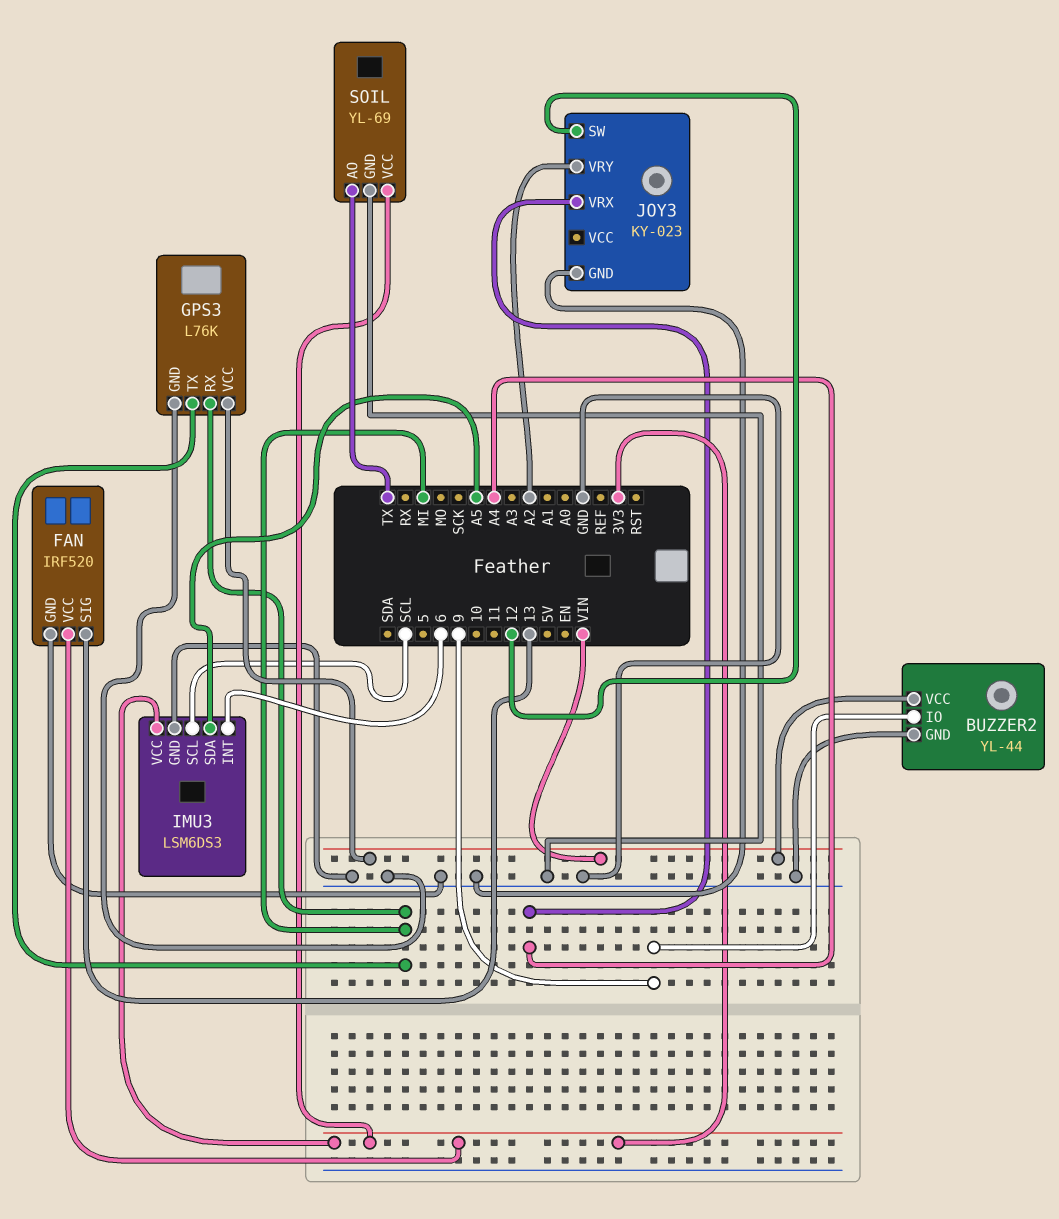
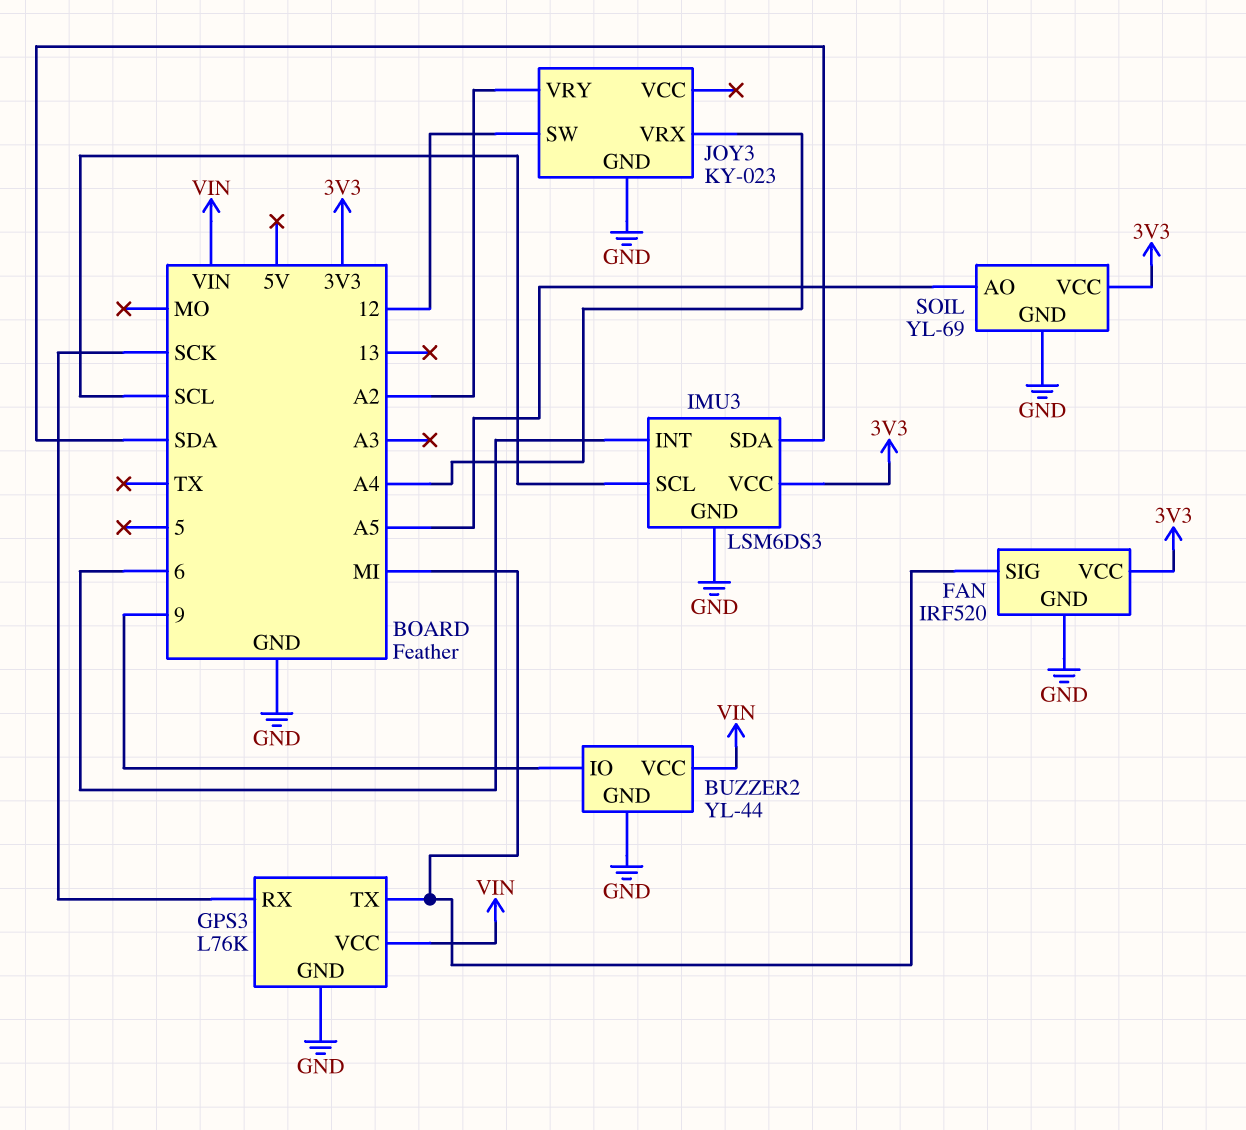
FAN pin SIG: 13 -> MI
GPS3 pin RX: MI -> SCK
IMU3 pin SDA: A5 -> SDA
SOIL pin AO: TX -> A5

